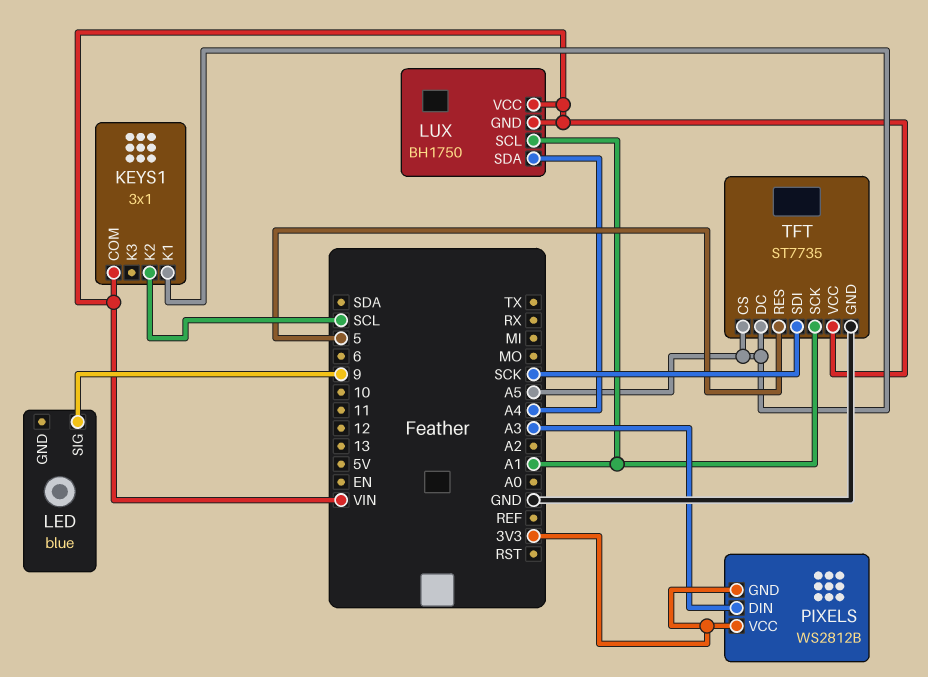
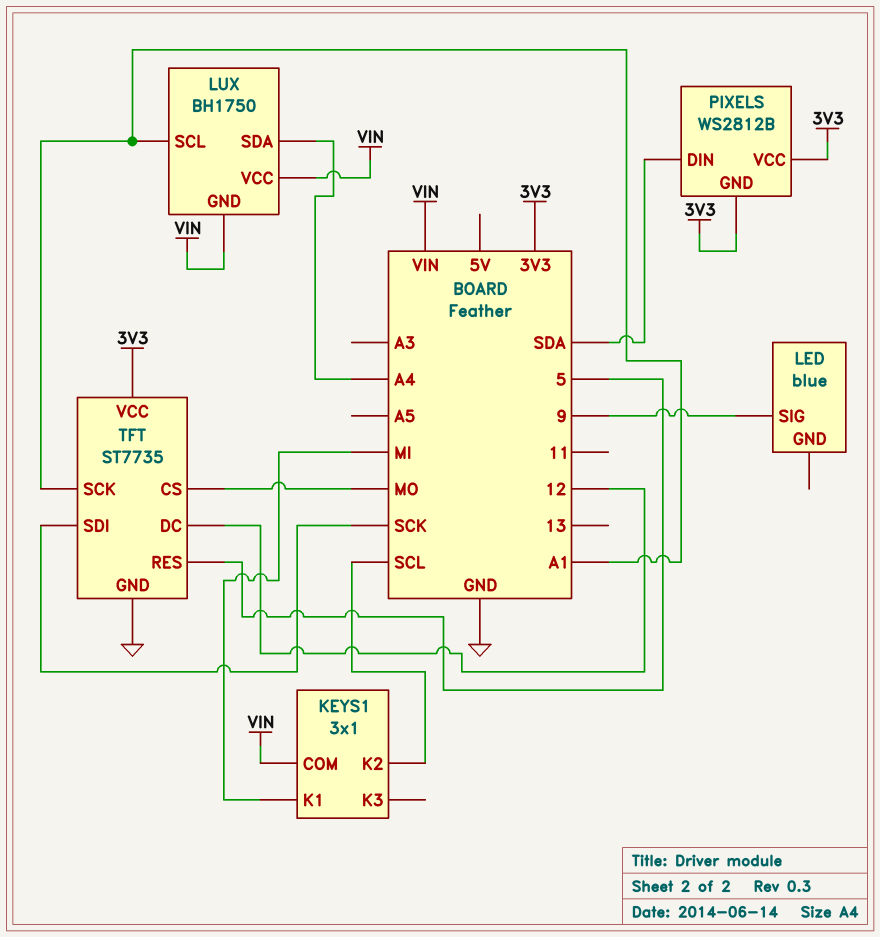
KEYS1 pin K1: A5 -> MI
PIXELS pin DIN: A3 -> SDA
TFT pin CS: A5 -> MO
TFT pin DC: A5 -> 12
TFT pin VCC: VIN -> 3V3

